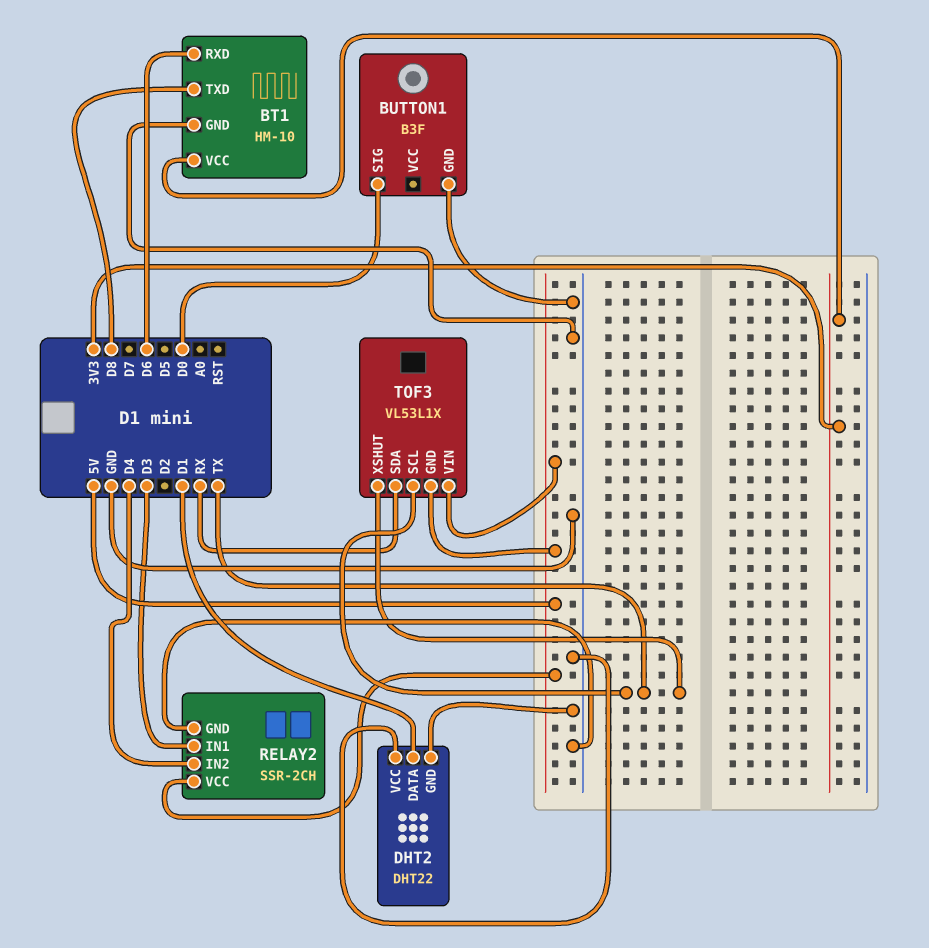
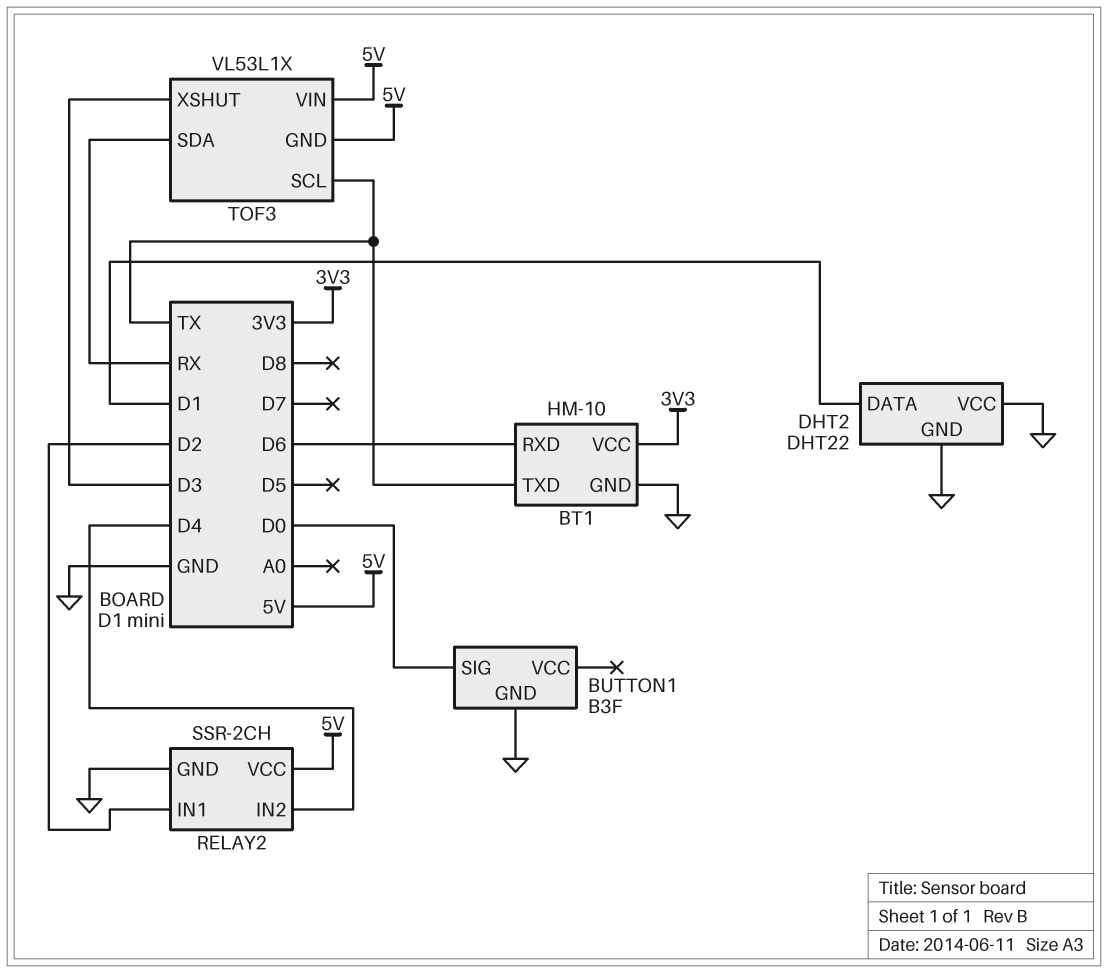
BT1 pin TXD: D8 -> TX
RELAY2 pin IN1: D3 -> D2
TOF3 pin XSHUT: TX -> D3

